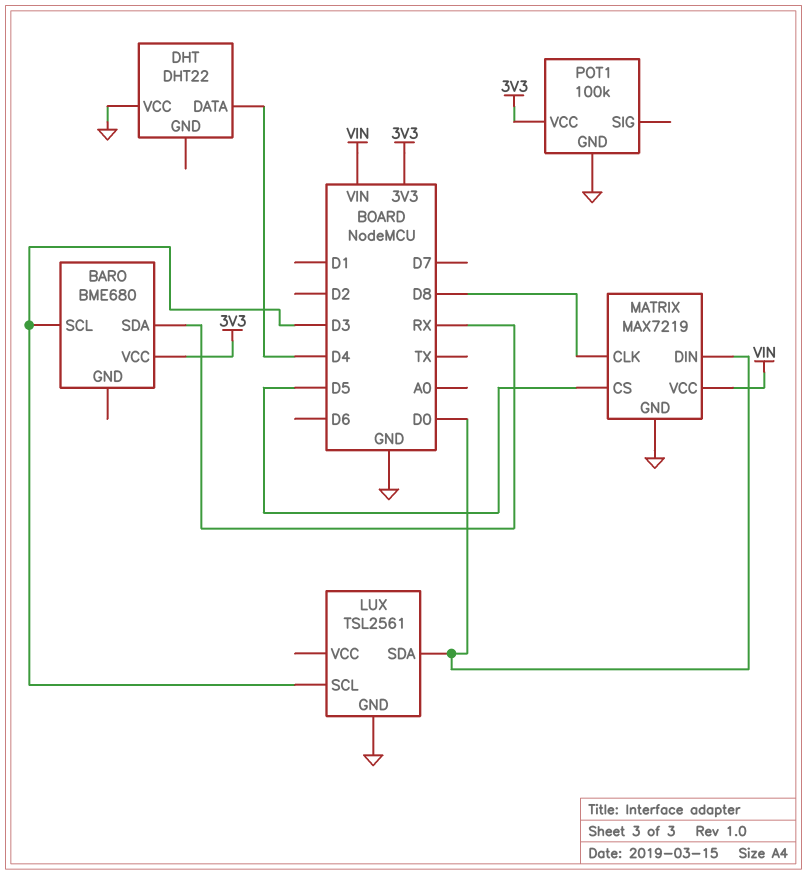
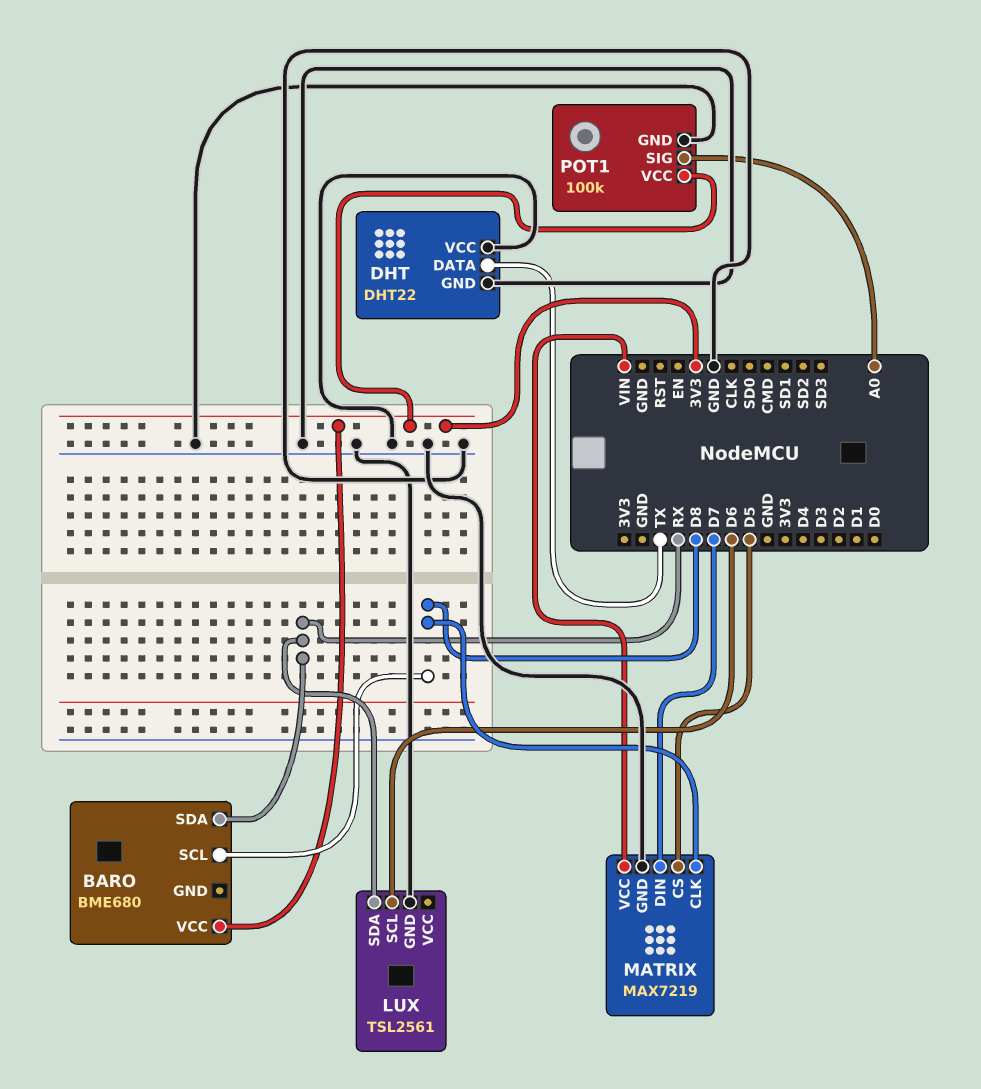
BARO pin SCL: D3 -> D8
DHT pin DATA: D4 -> TX
DHT pin GND: none -> GND
LUX pin SCL: D3 -> D6
LUX pin SDA: D0 -> RX
MATRIX pin DIN: D0 -> D7
POT1 pin SIG: none -> A0

